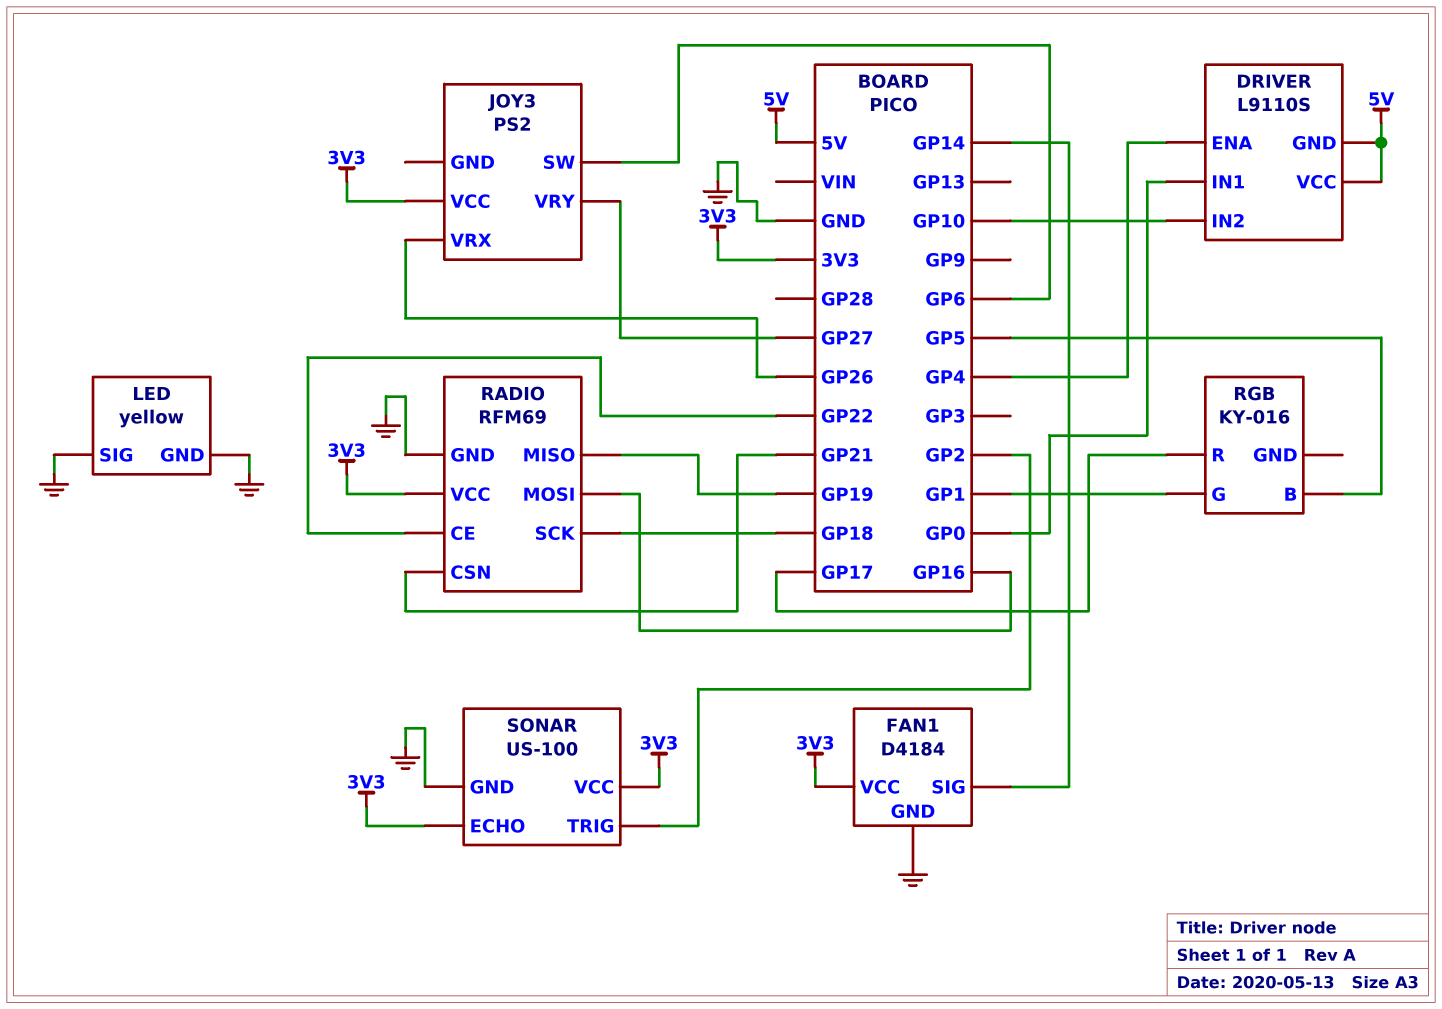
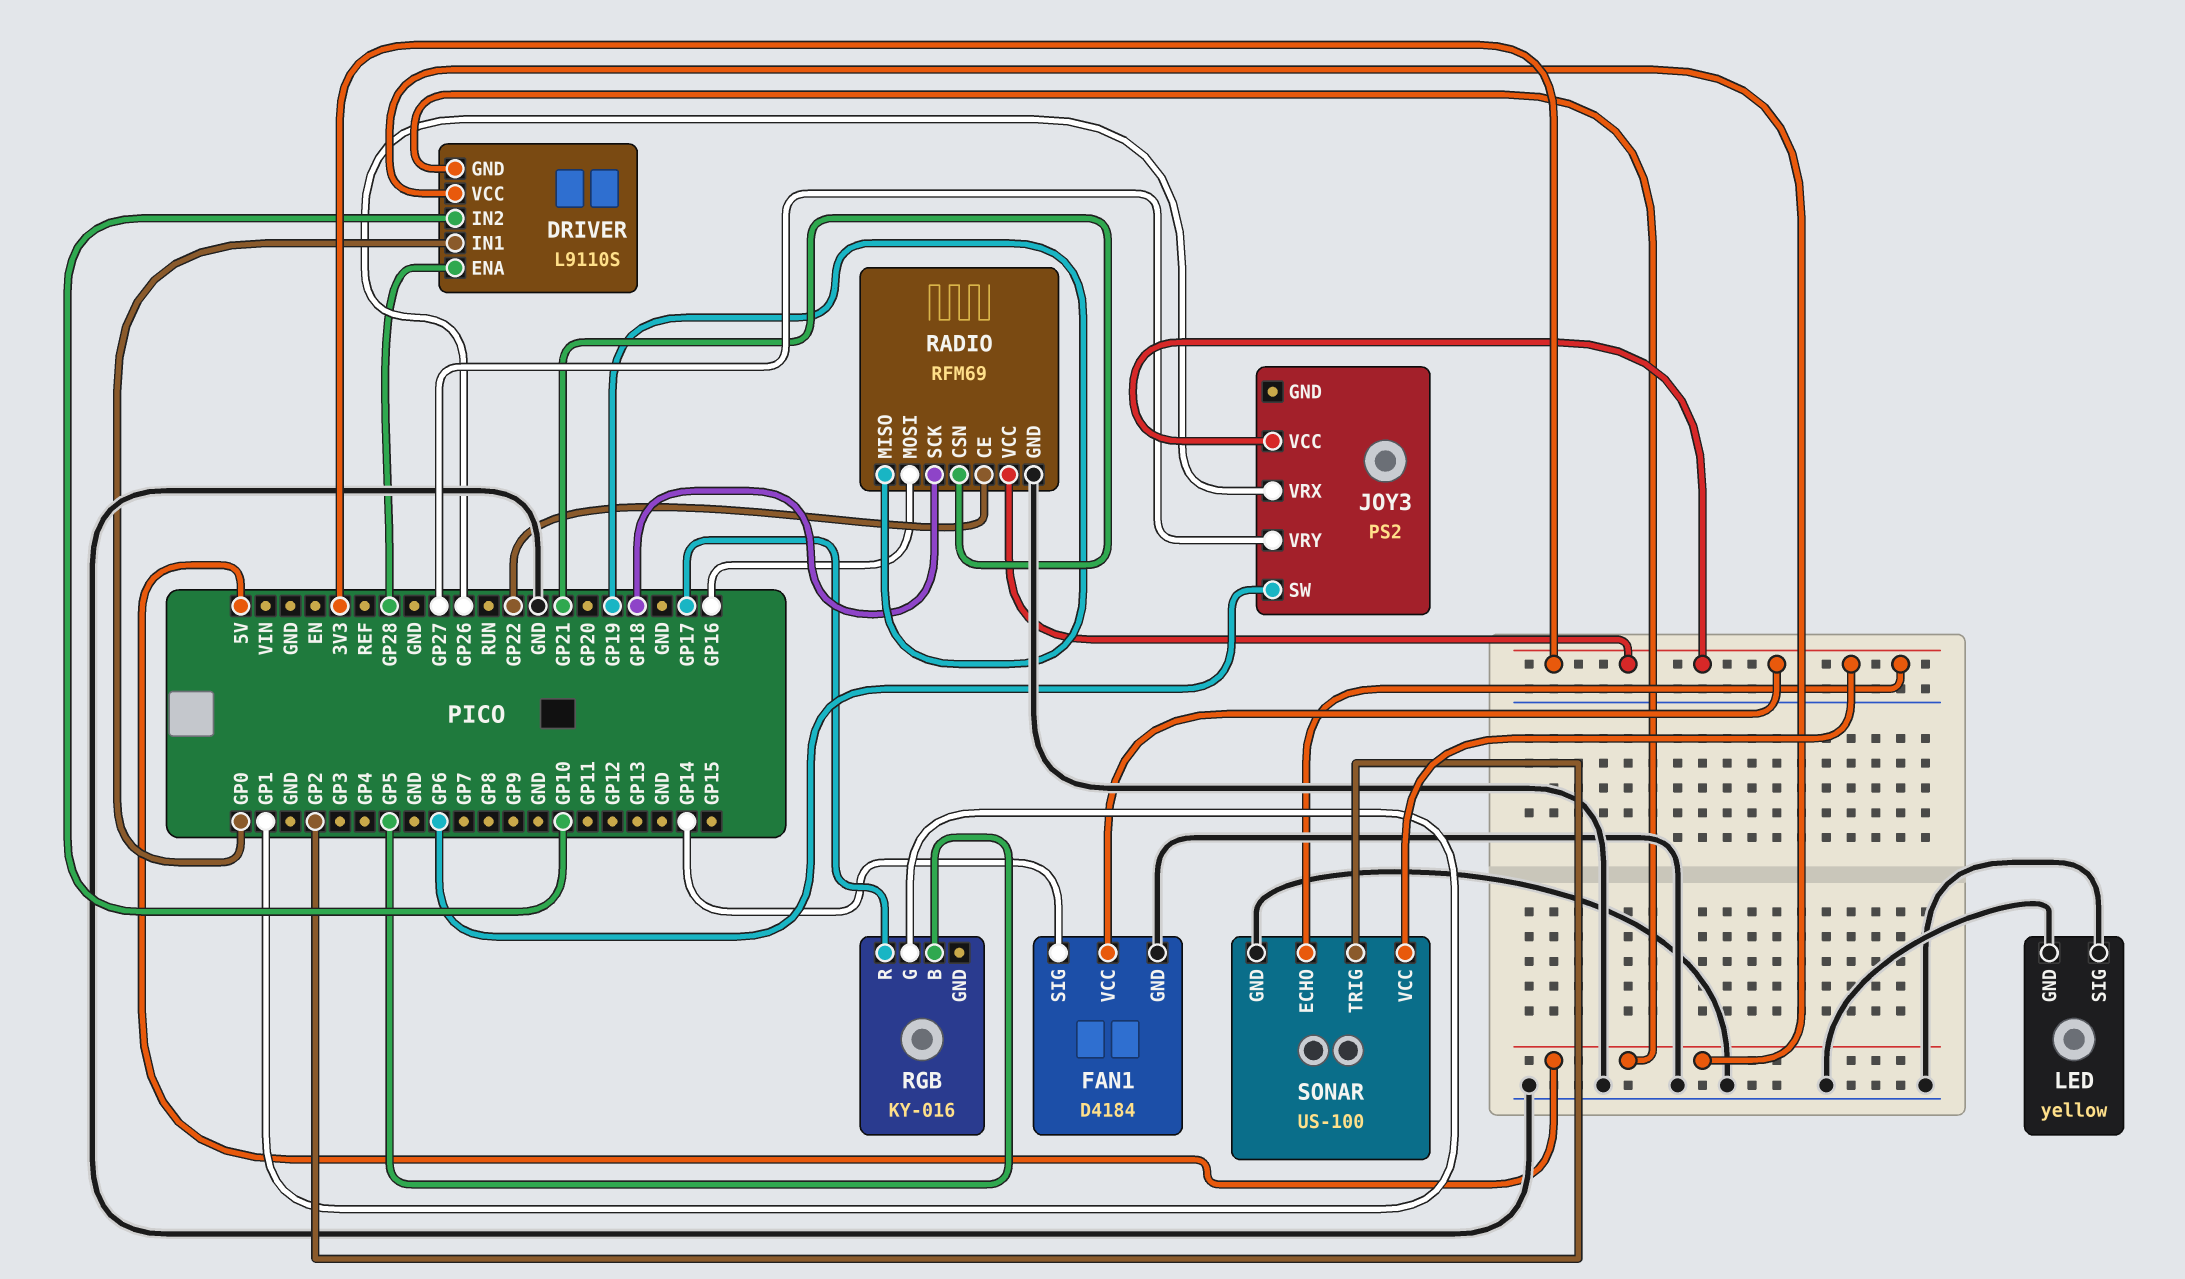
DRIVER pin ENA: GP4 -> GP28

